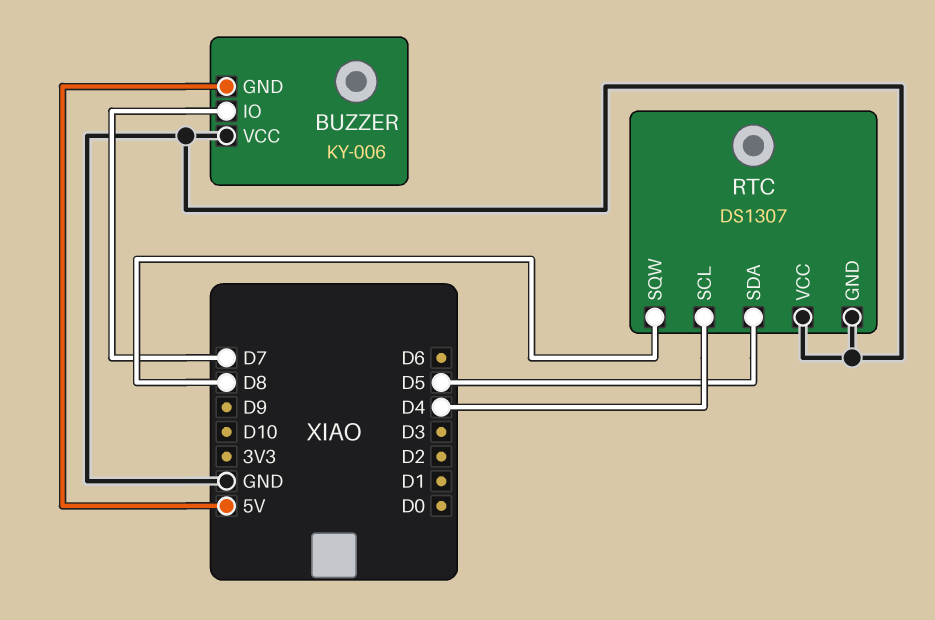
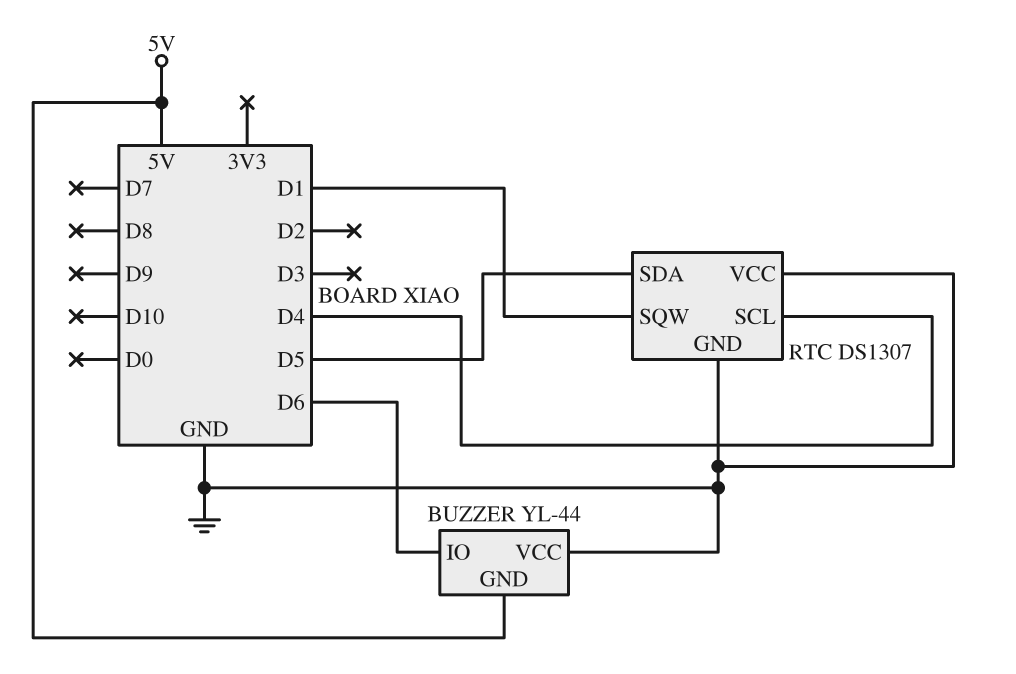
BUZZER: KY-006 -> YL-44
BUZZER pin IO: D7 -> D6
RTC pin SQW: D8 -> D1

